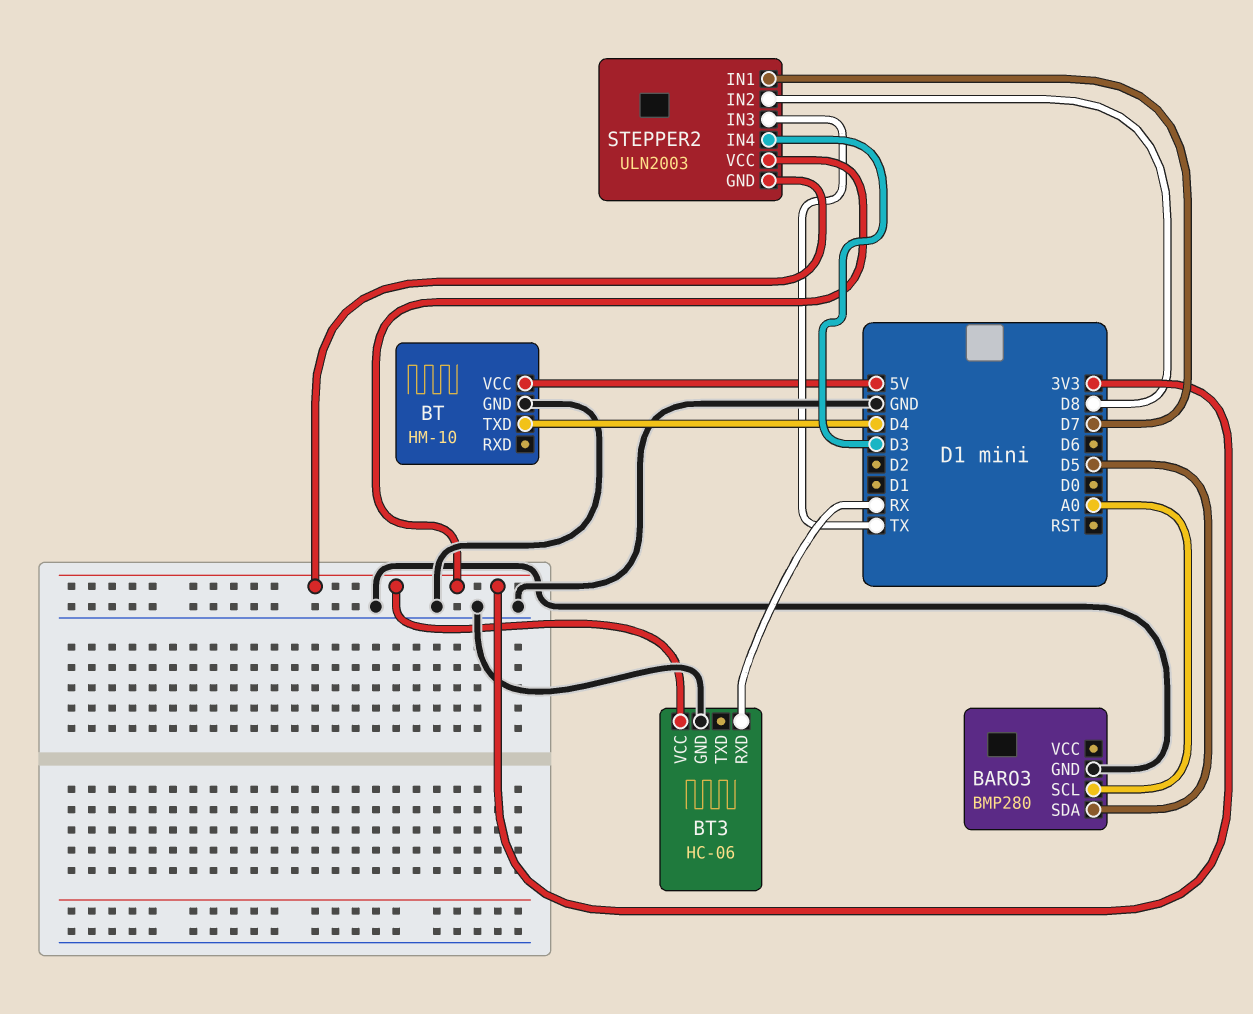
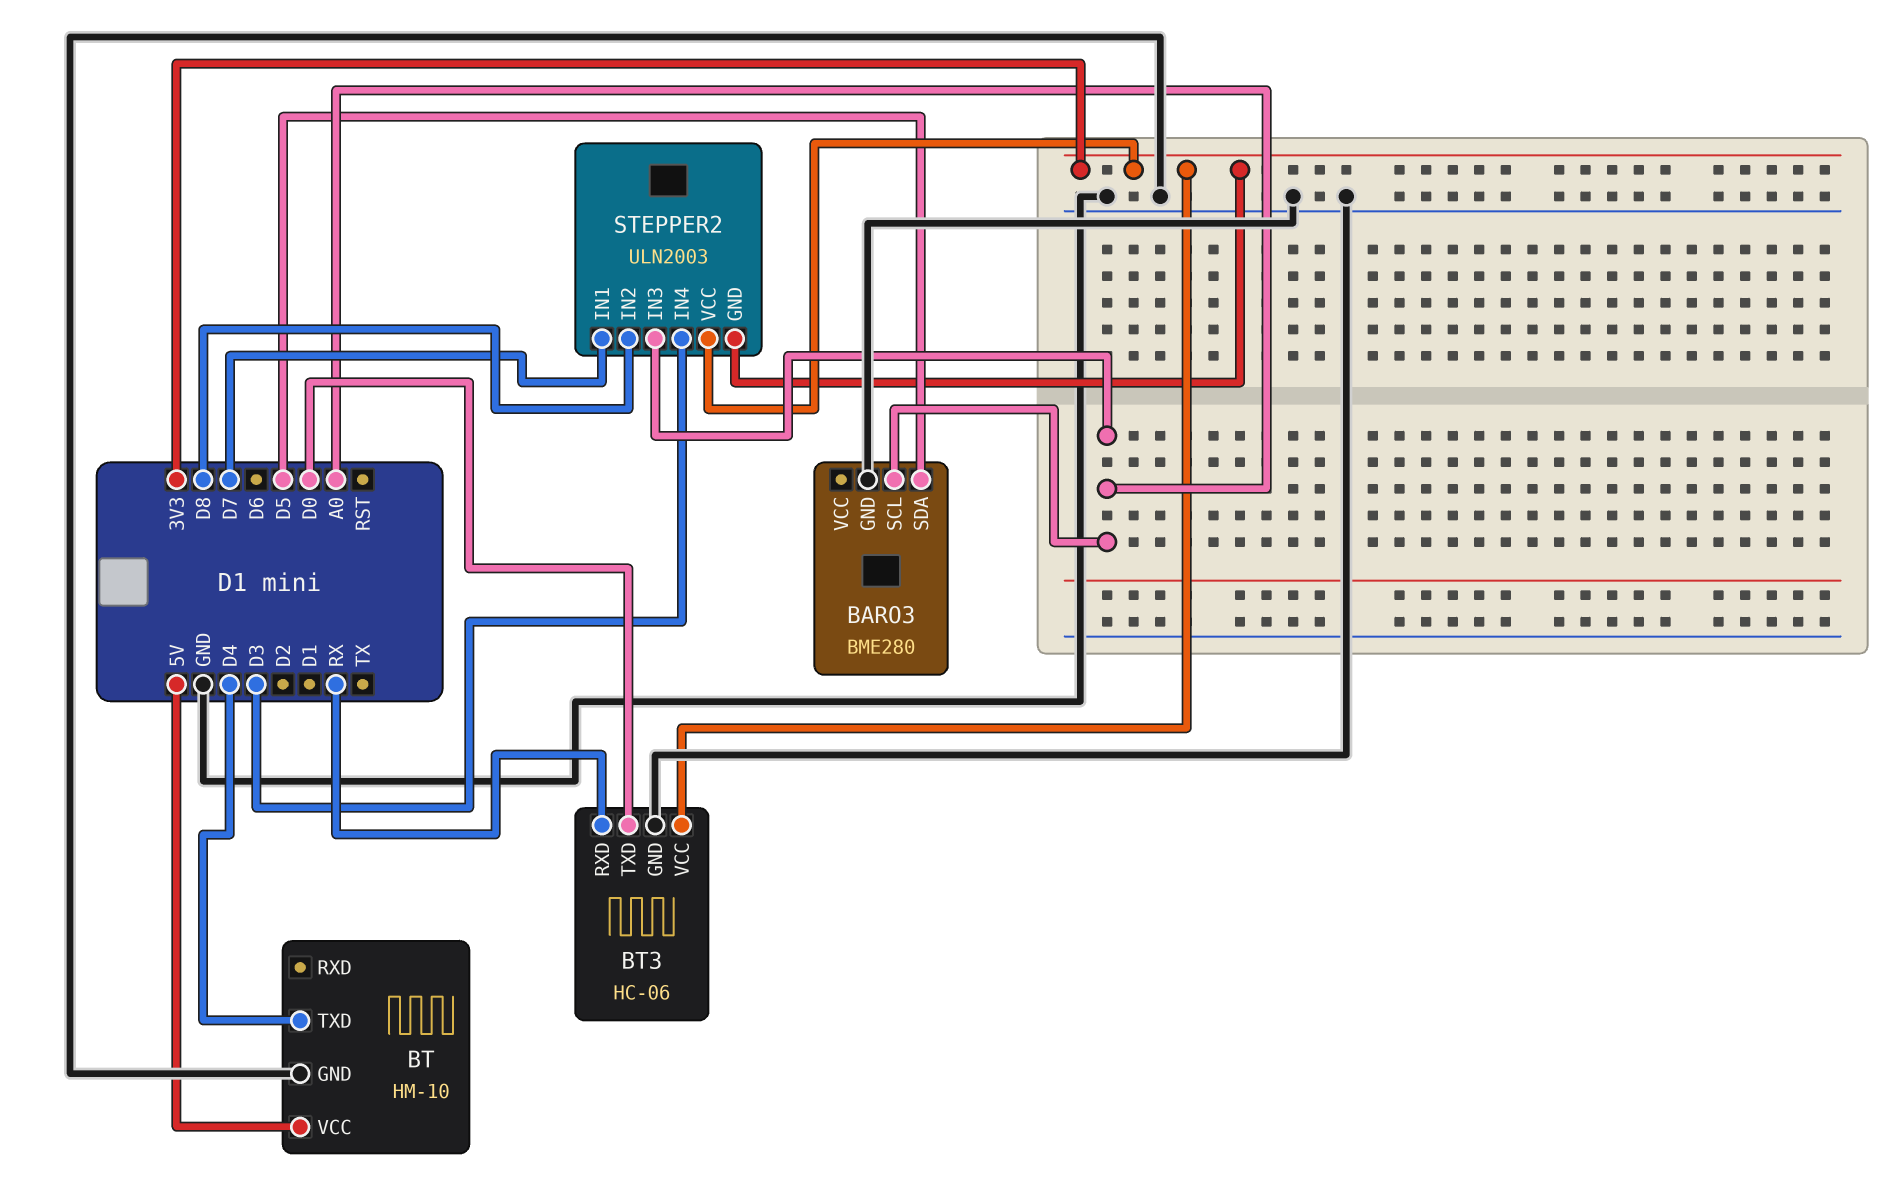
BARO3: BMP280 -> BME280
BT3 pin TXD: none -> D0
STEPPER2 pin IN3: TX -> A0

